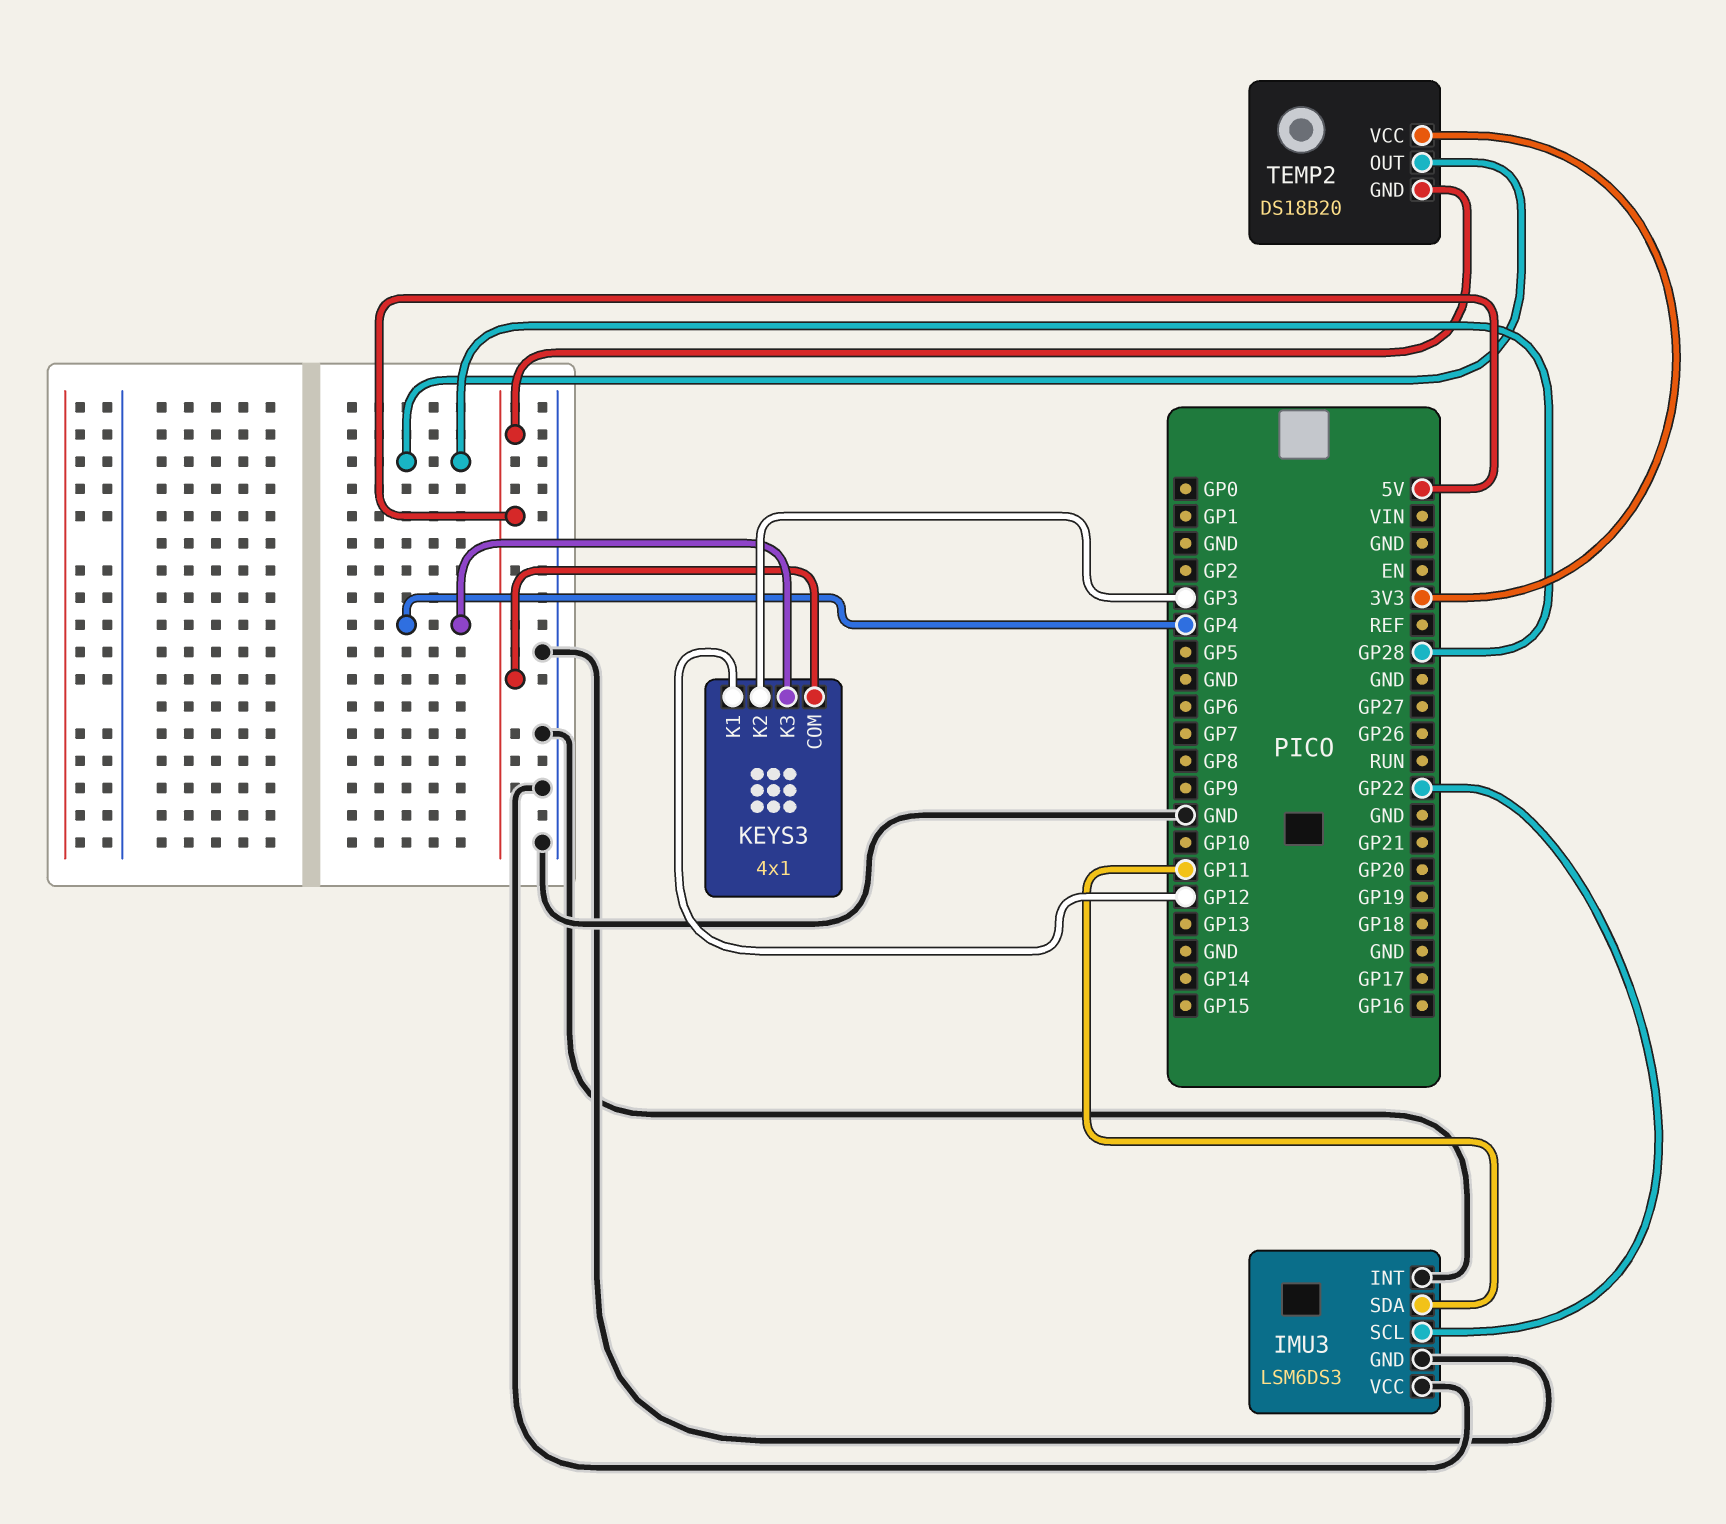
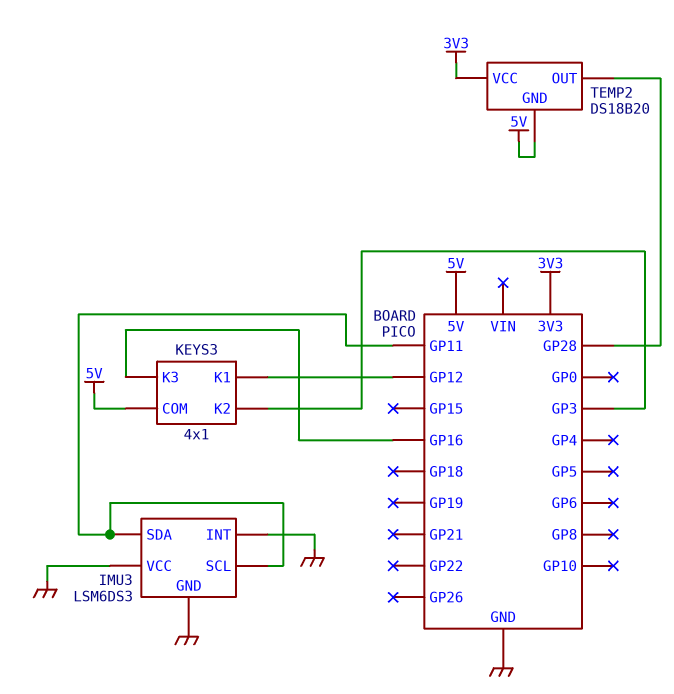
IMU3 pin SCL: GP22 -> GP11
KEYS3 pin K3: GP4 -> GP16

